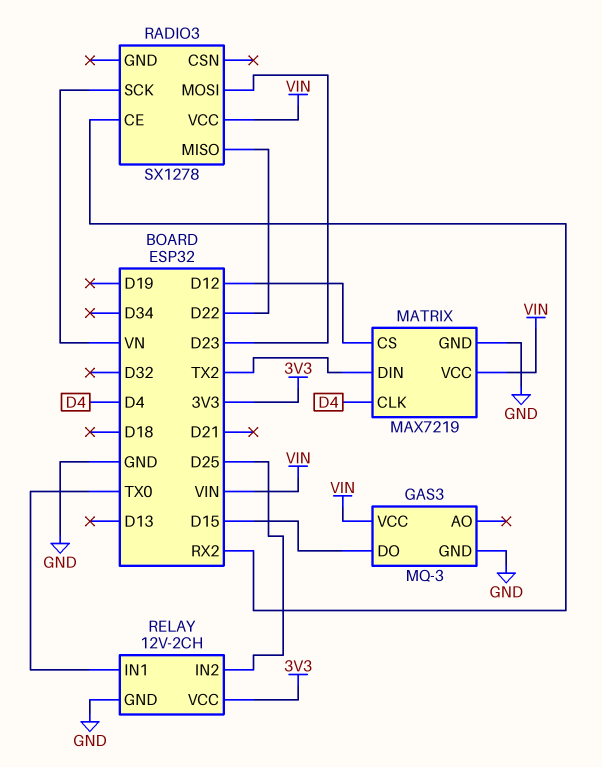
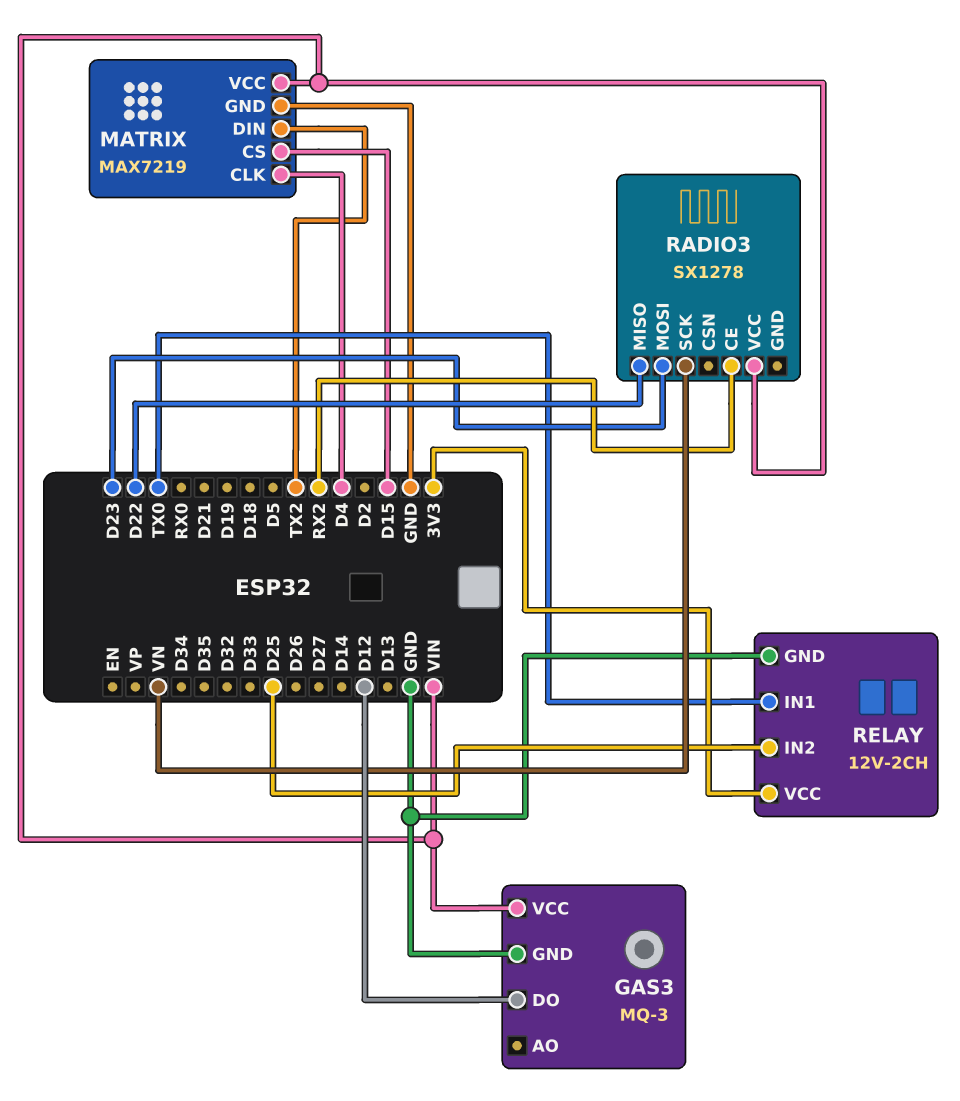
GAS3 pin DO: D15 -> D12
MATRIX pin CS: D12 -> D15

